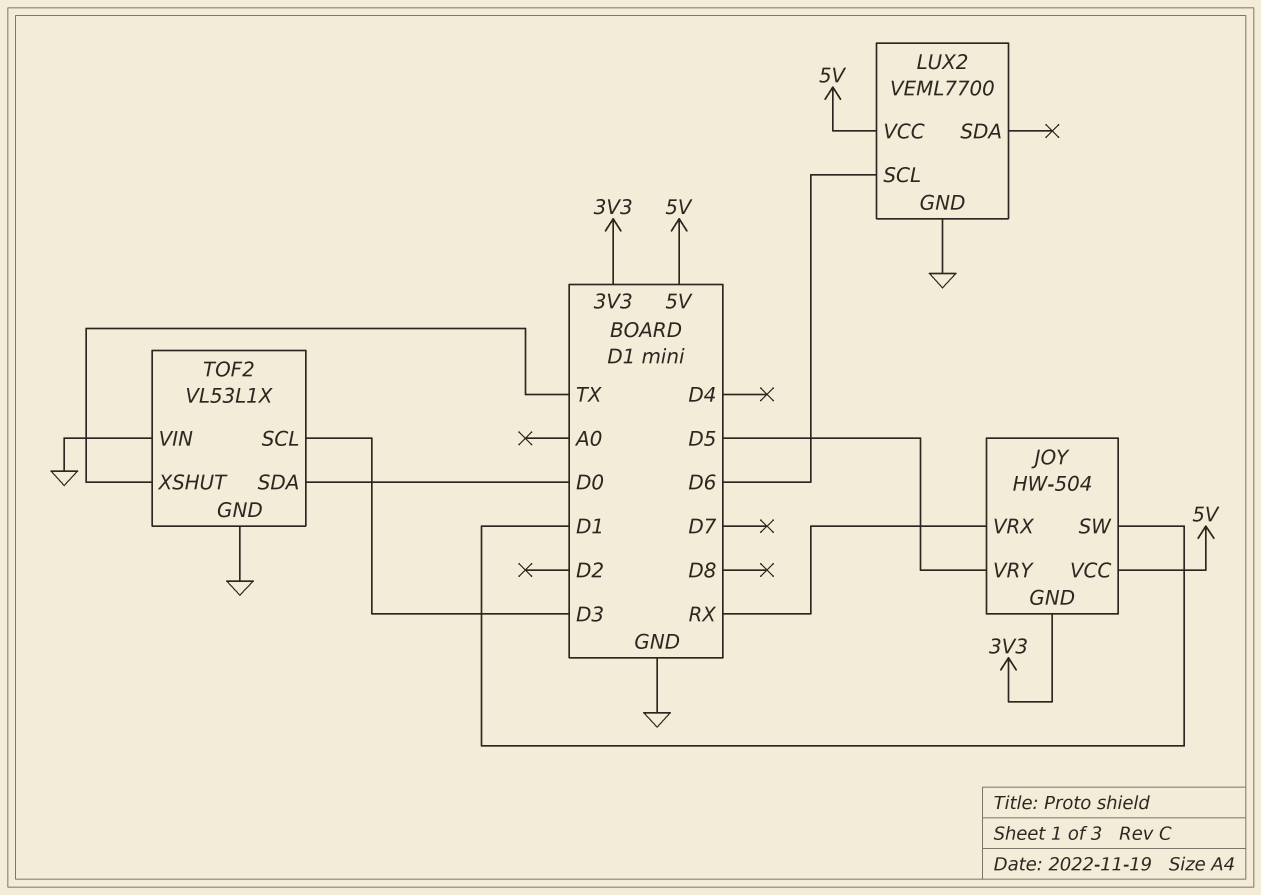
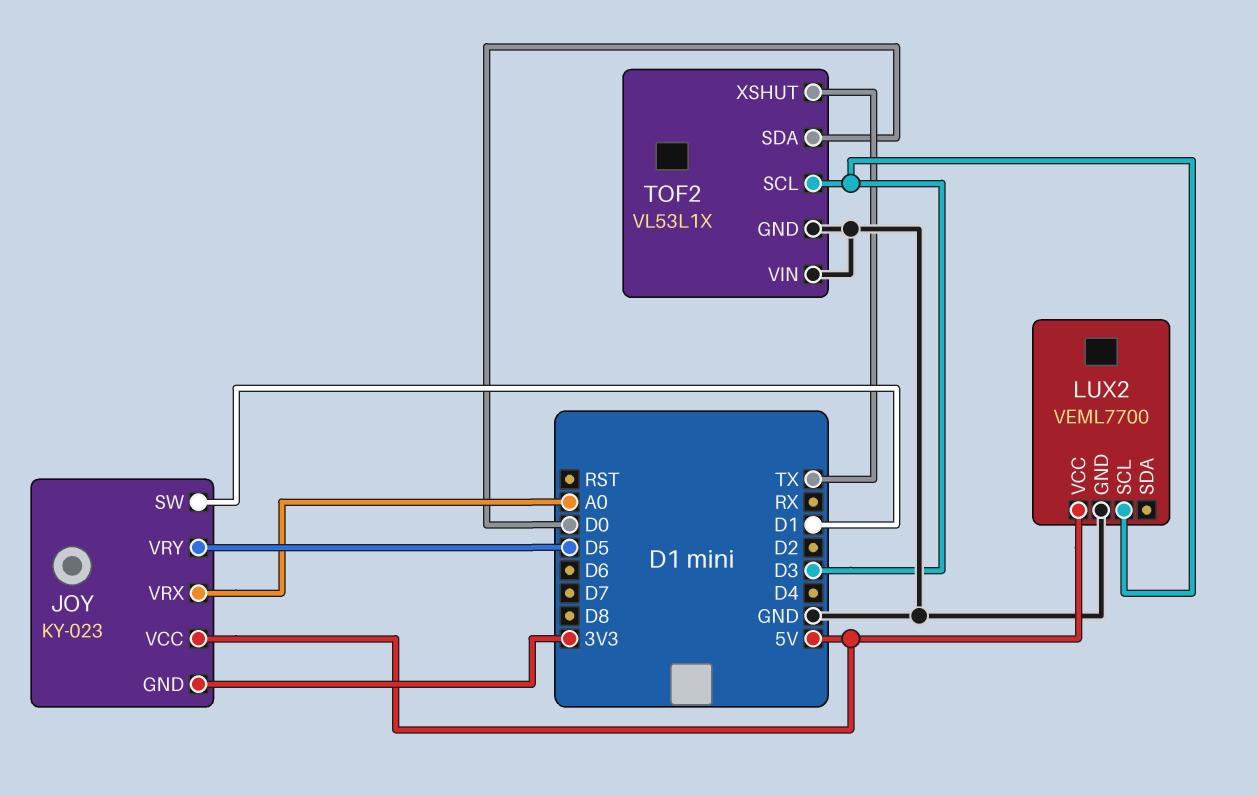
JOY: HW-504 -> KY-023
JOY pin VRX: RX -> A0
LUX2 pin SCL: D6 -> D3

